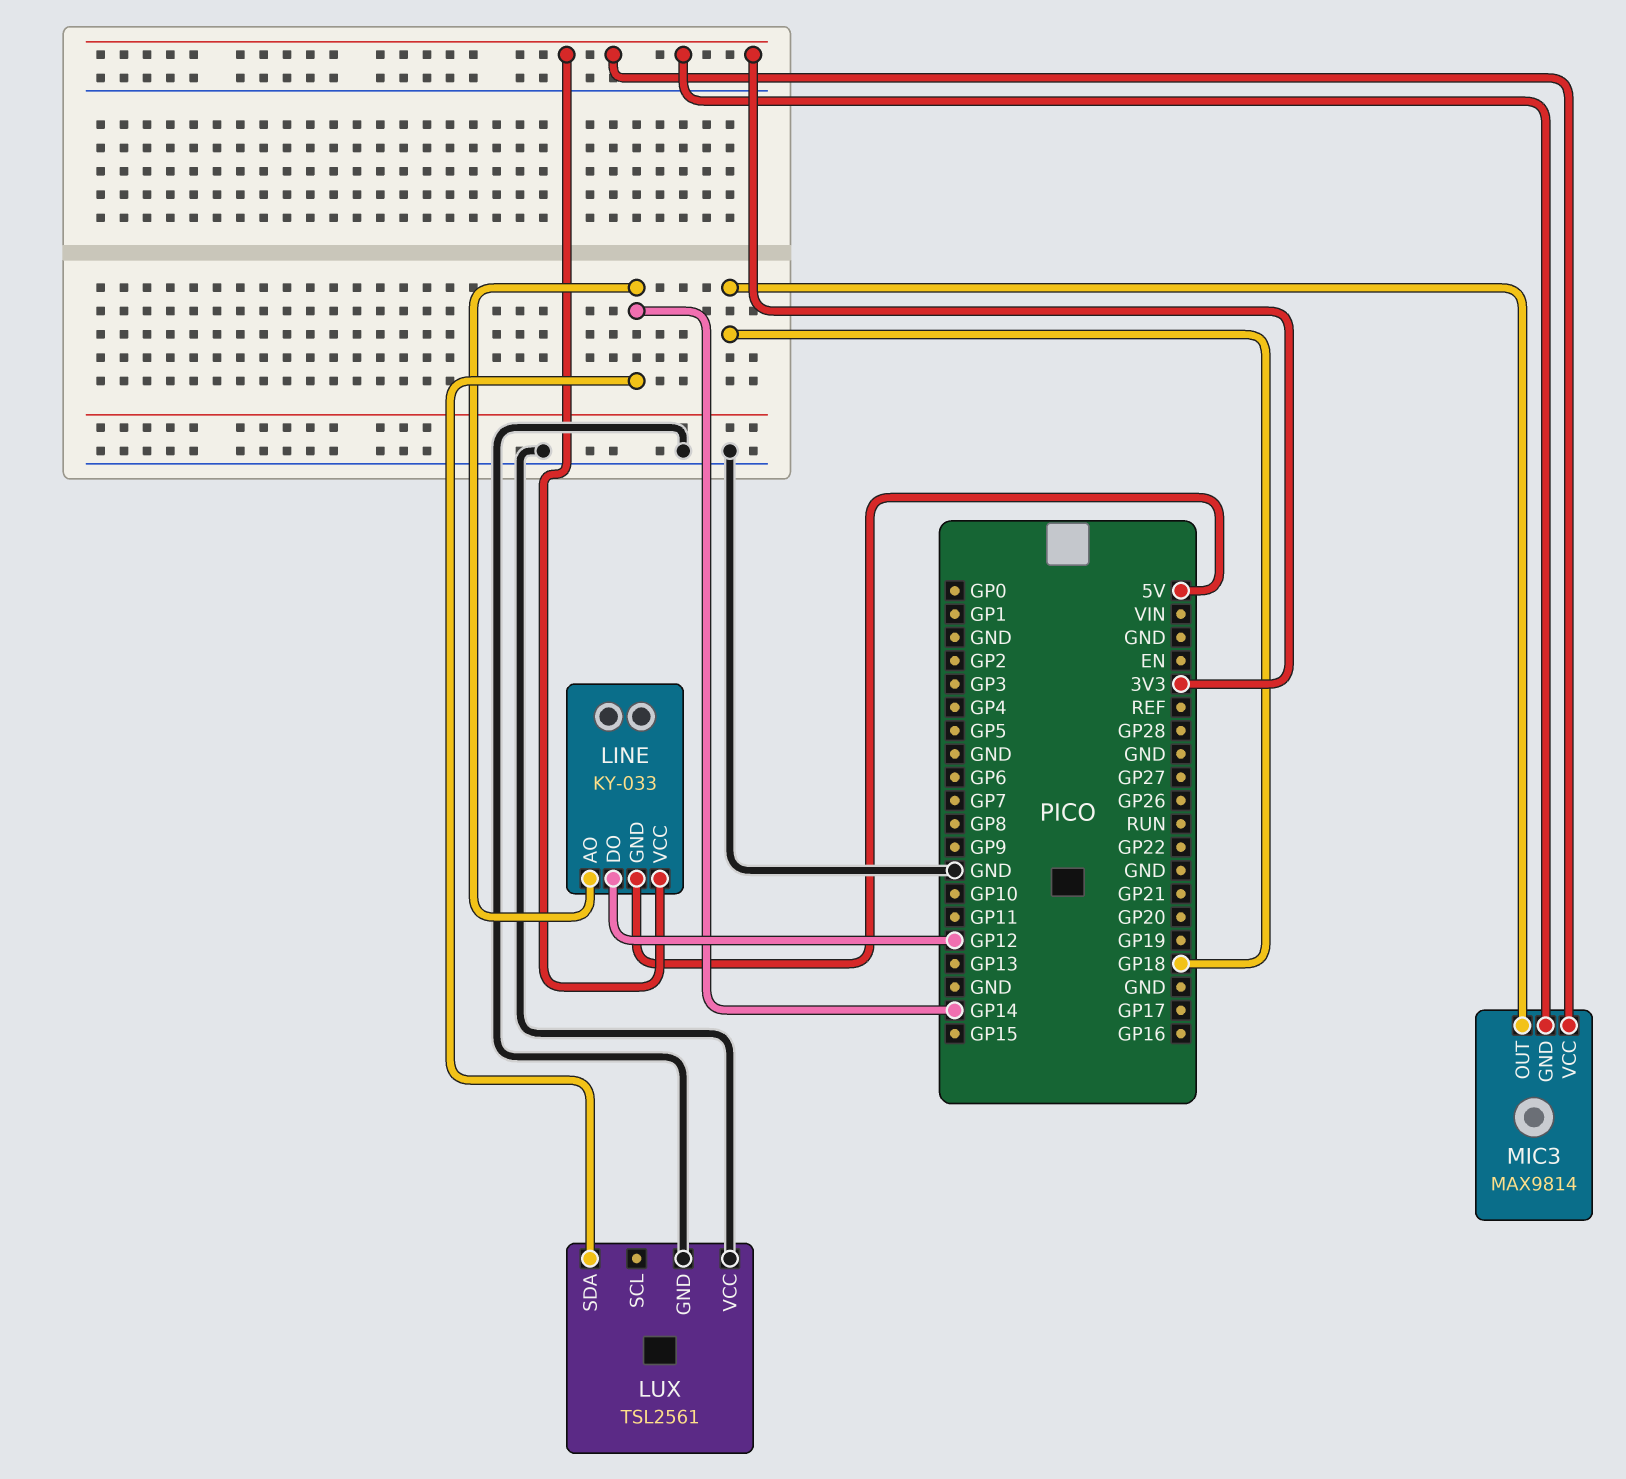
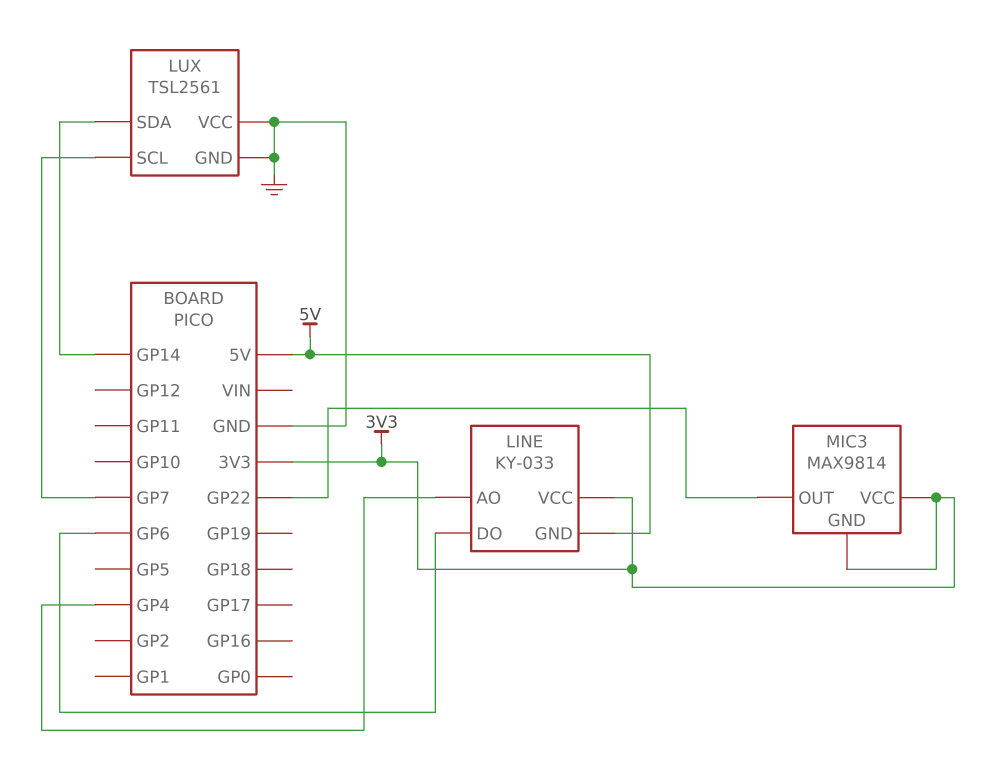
LINE pin AO: GP14 -> GP4
LINE pin DO: GP12 -> GP6
LUX pin SCL: none -> GP7
MIC3 pin OUT: GP18 -> GP22

